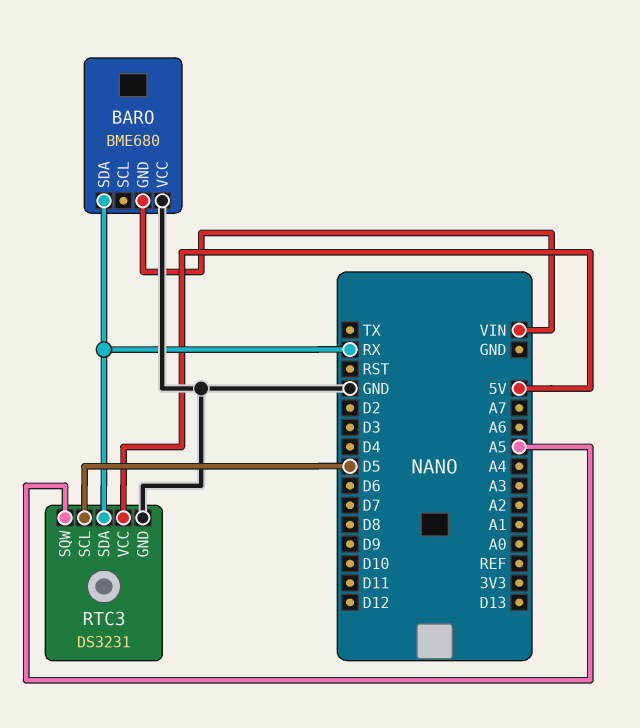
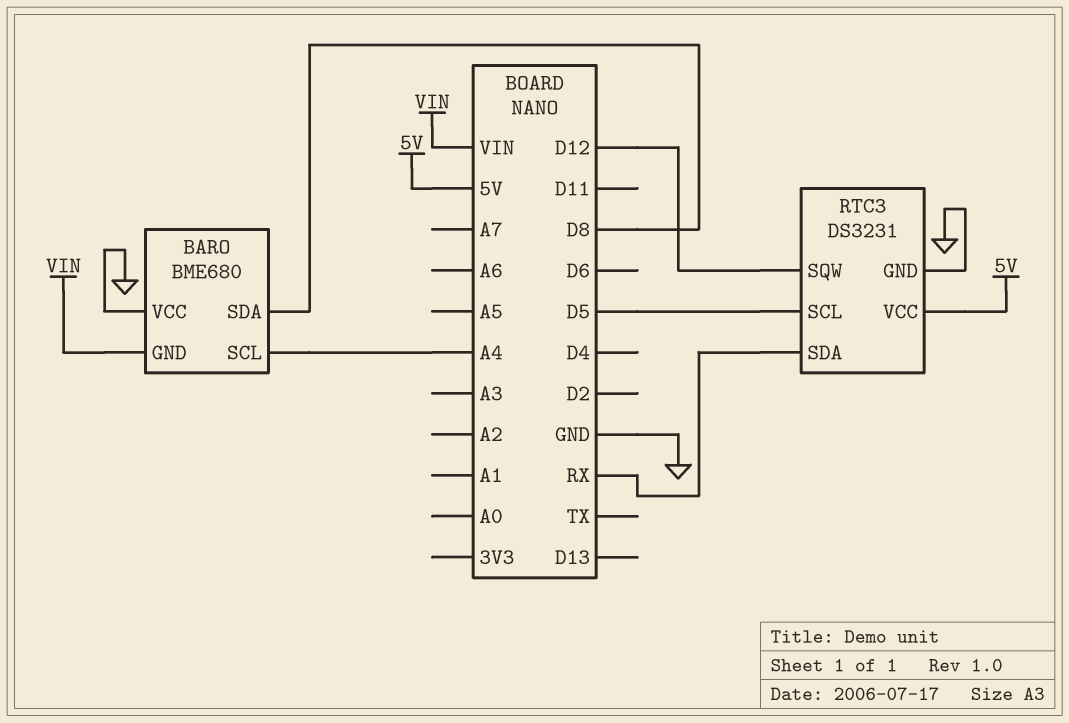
BARO pin SCL: none -> A4
BARO pin SDA: RX -> D8
RTC3 pin SQW: A5 -> D12

